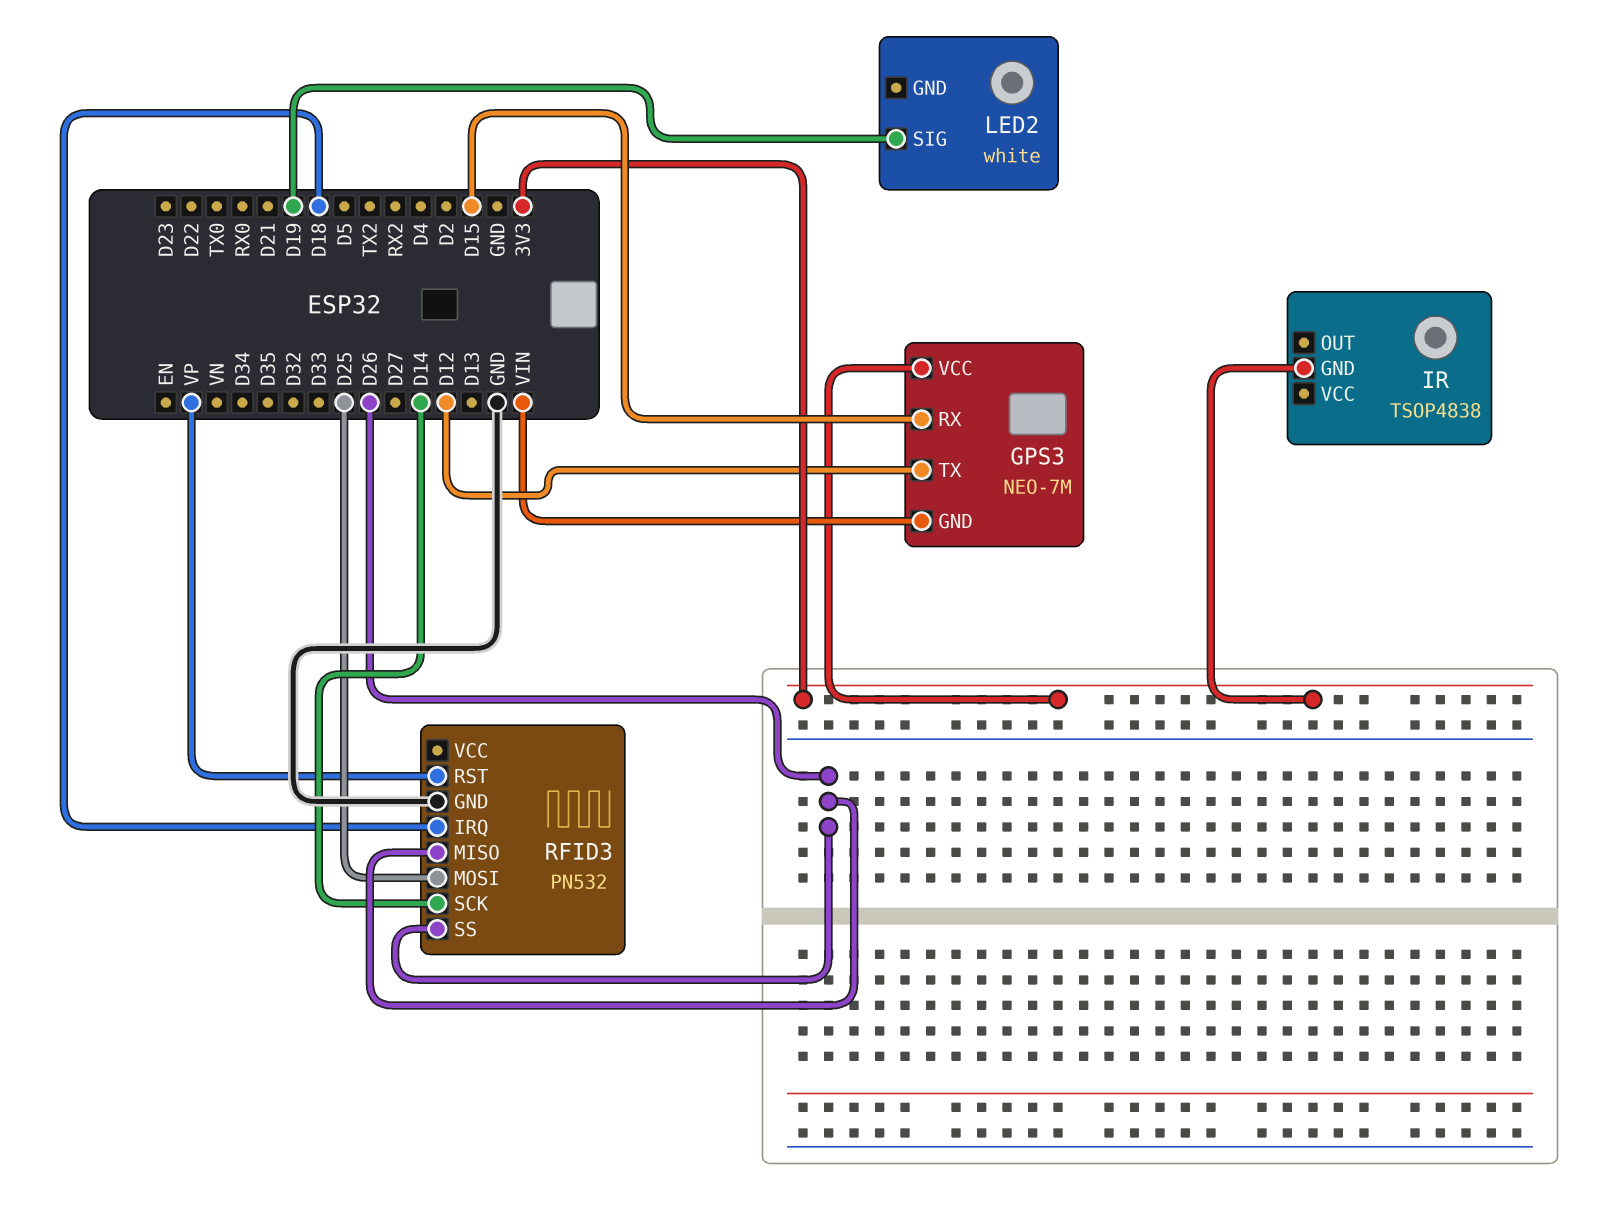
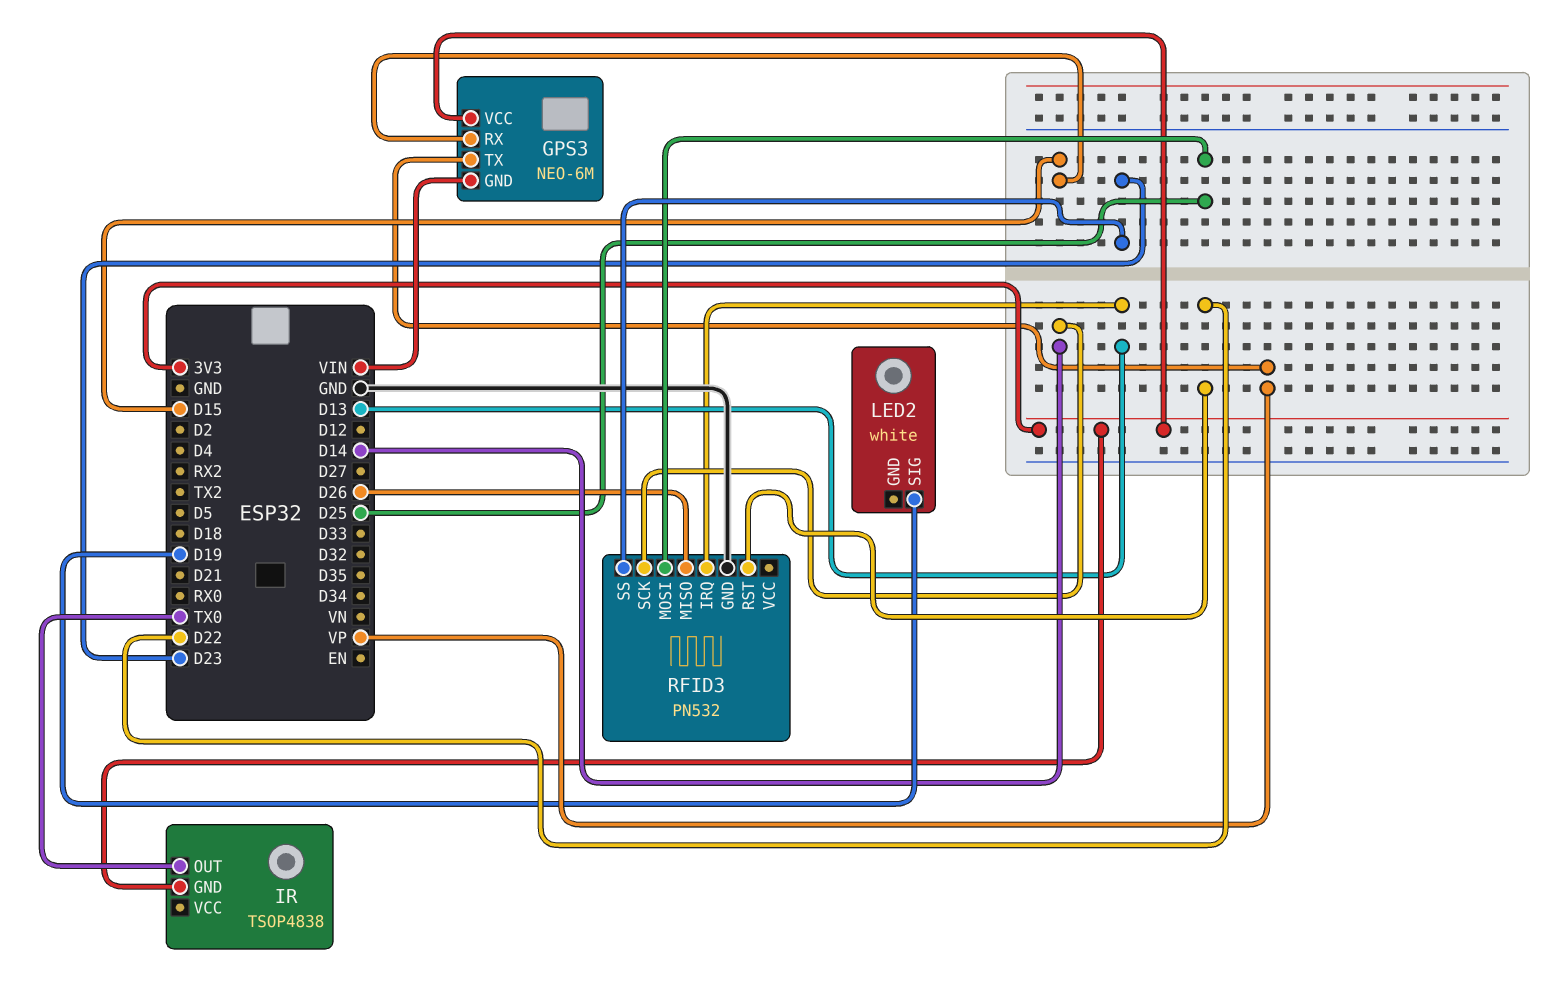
GPS3: NEO-7M -> NEO-6M
GPS3 pin TX: D12 -> VP
IR pin OUT: none -> TX0
RFID3 pin IRQ: D18 -> D13
RFID3 pin RST: VP -> D22
RFID3 pin SS: D26 -> D23

